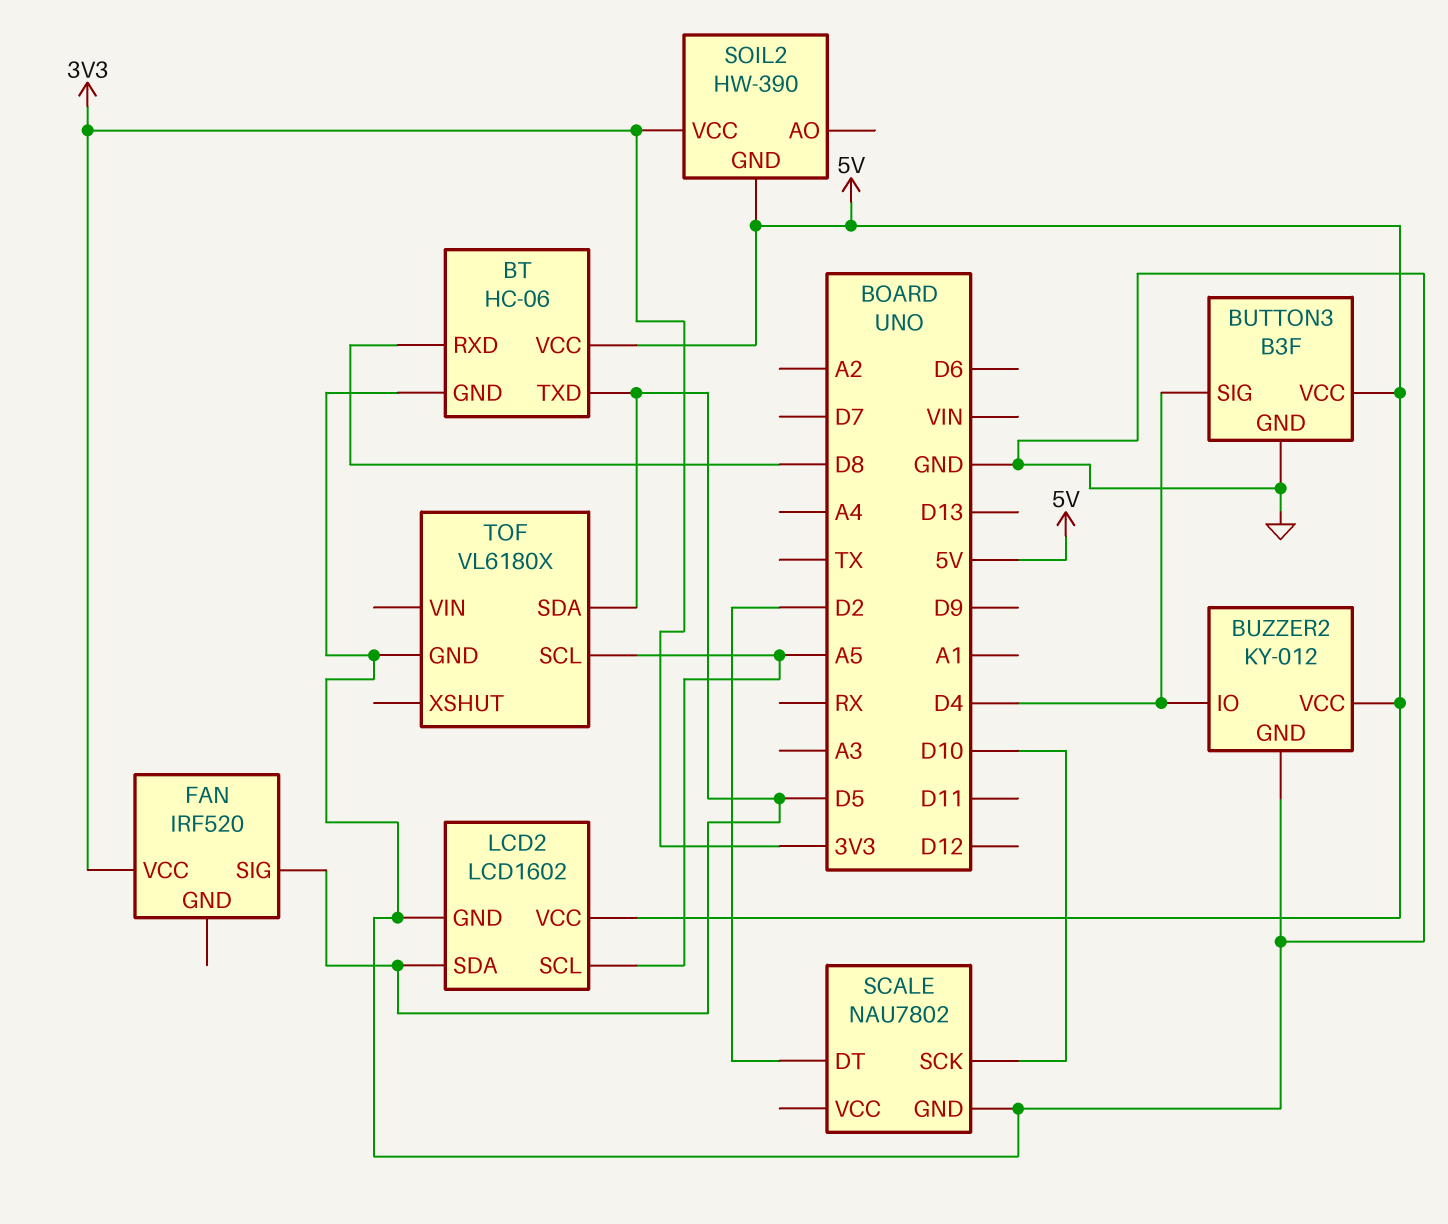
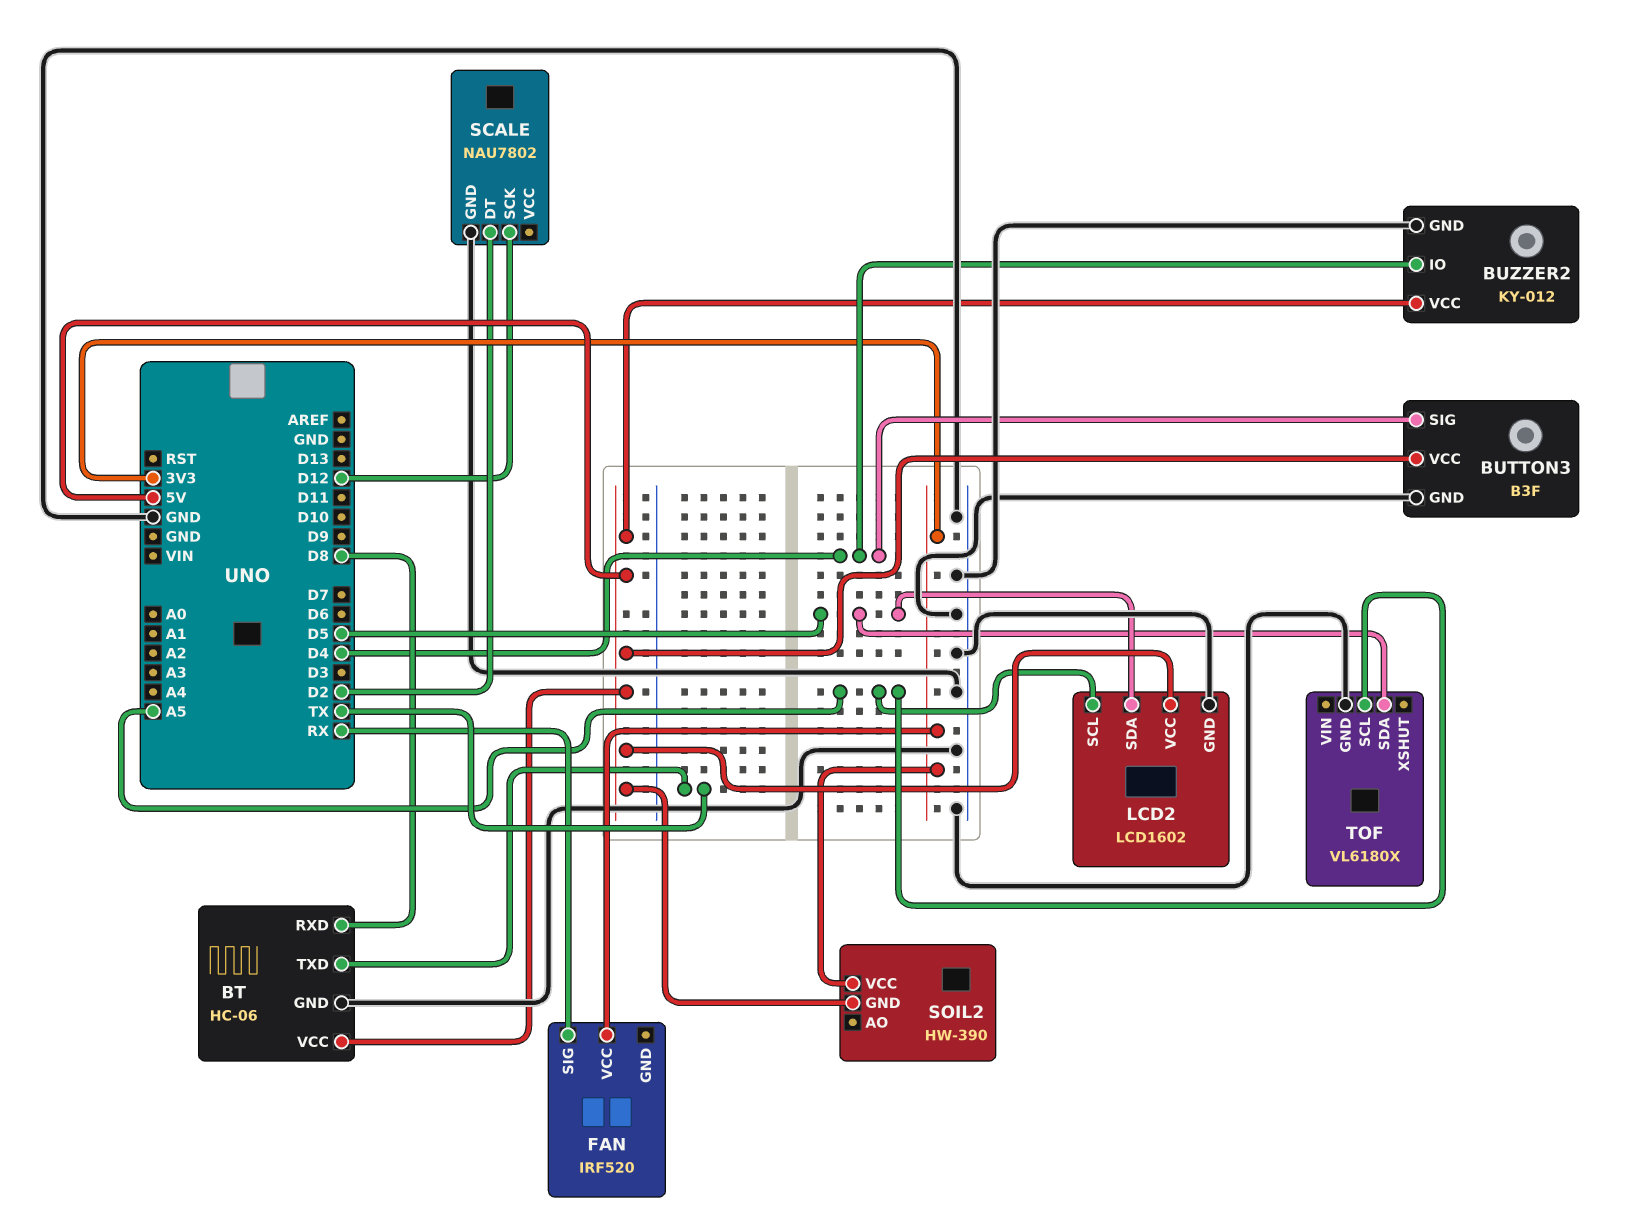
BT pin TXD: D5 -> TX
FAN pin SIG: D5 -> RX
SCALE pin SCK: D10 -> D12

